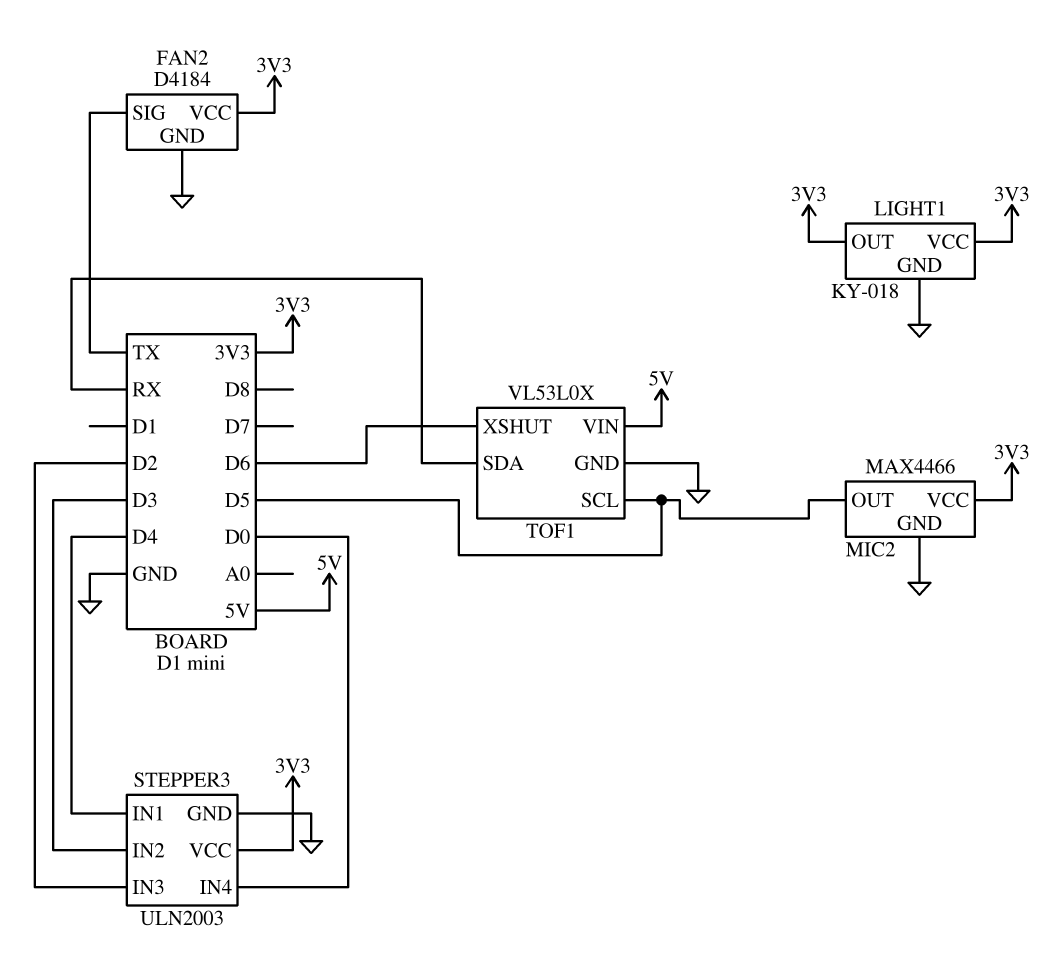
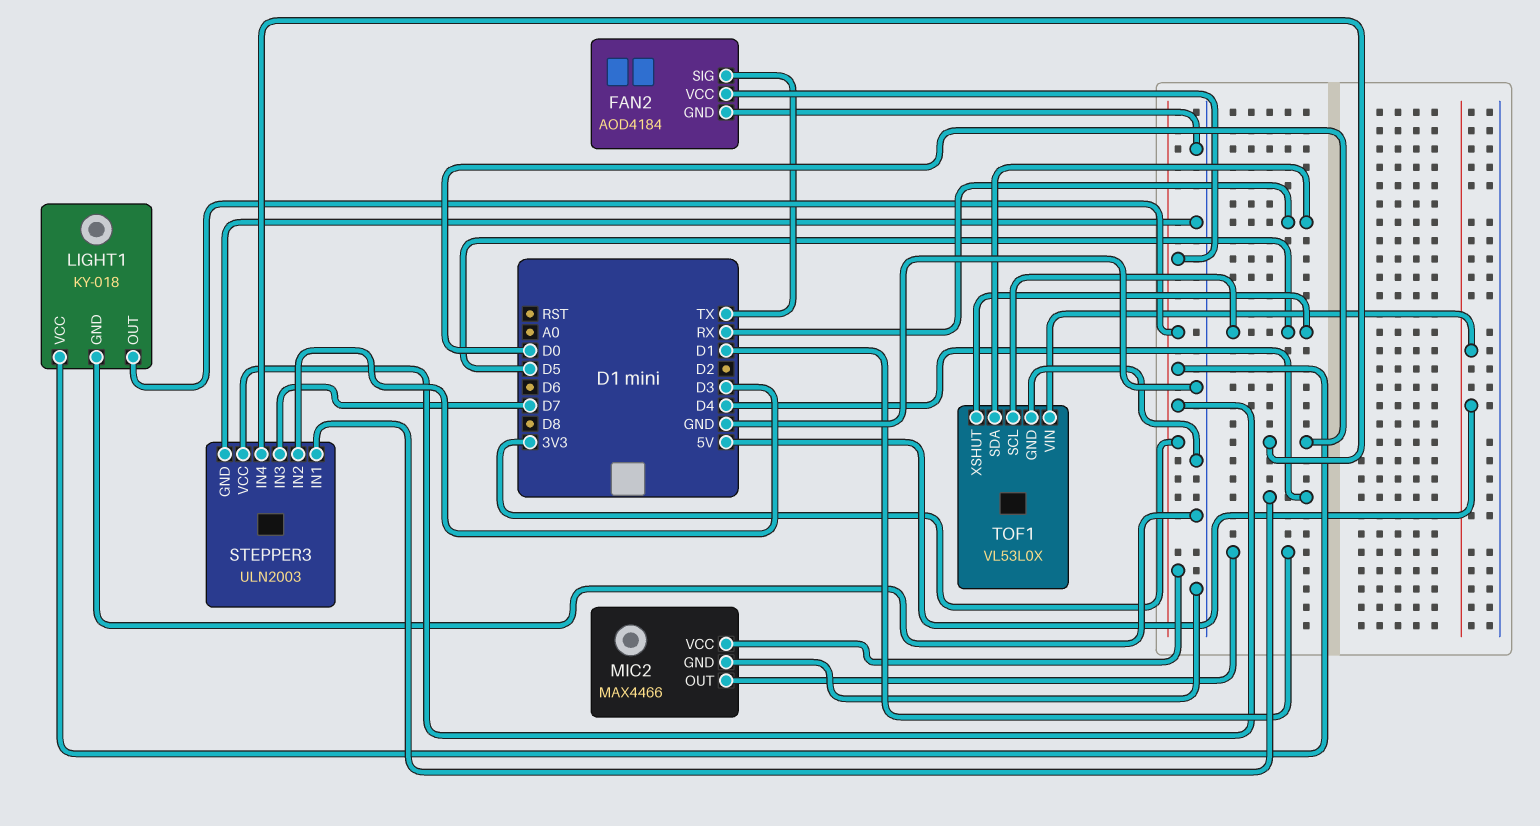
FAN2: D4184 -> AOD4184
MIC2 pin OUT: D5 -> D1
STEPPER3 pin IN3: D2 -> D7
TOF1 pin XSHUT: D6 -> D5

